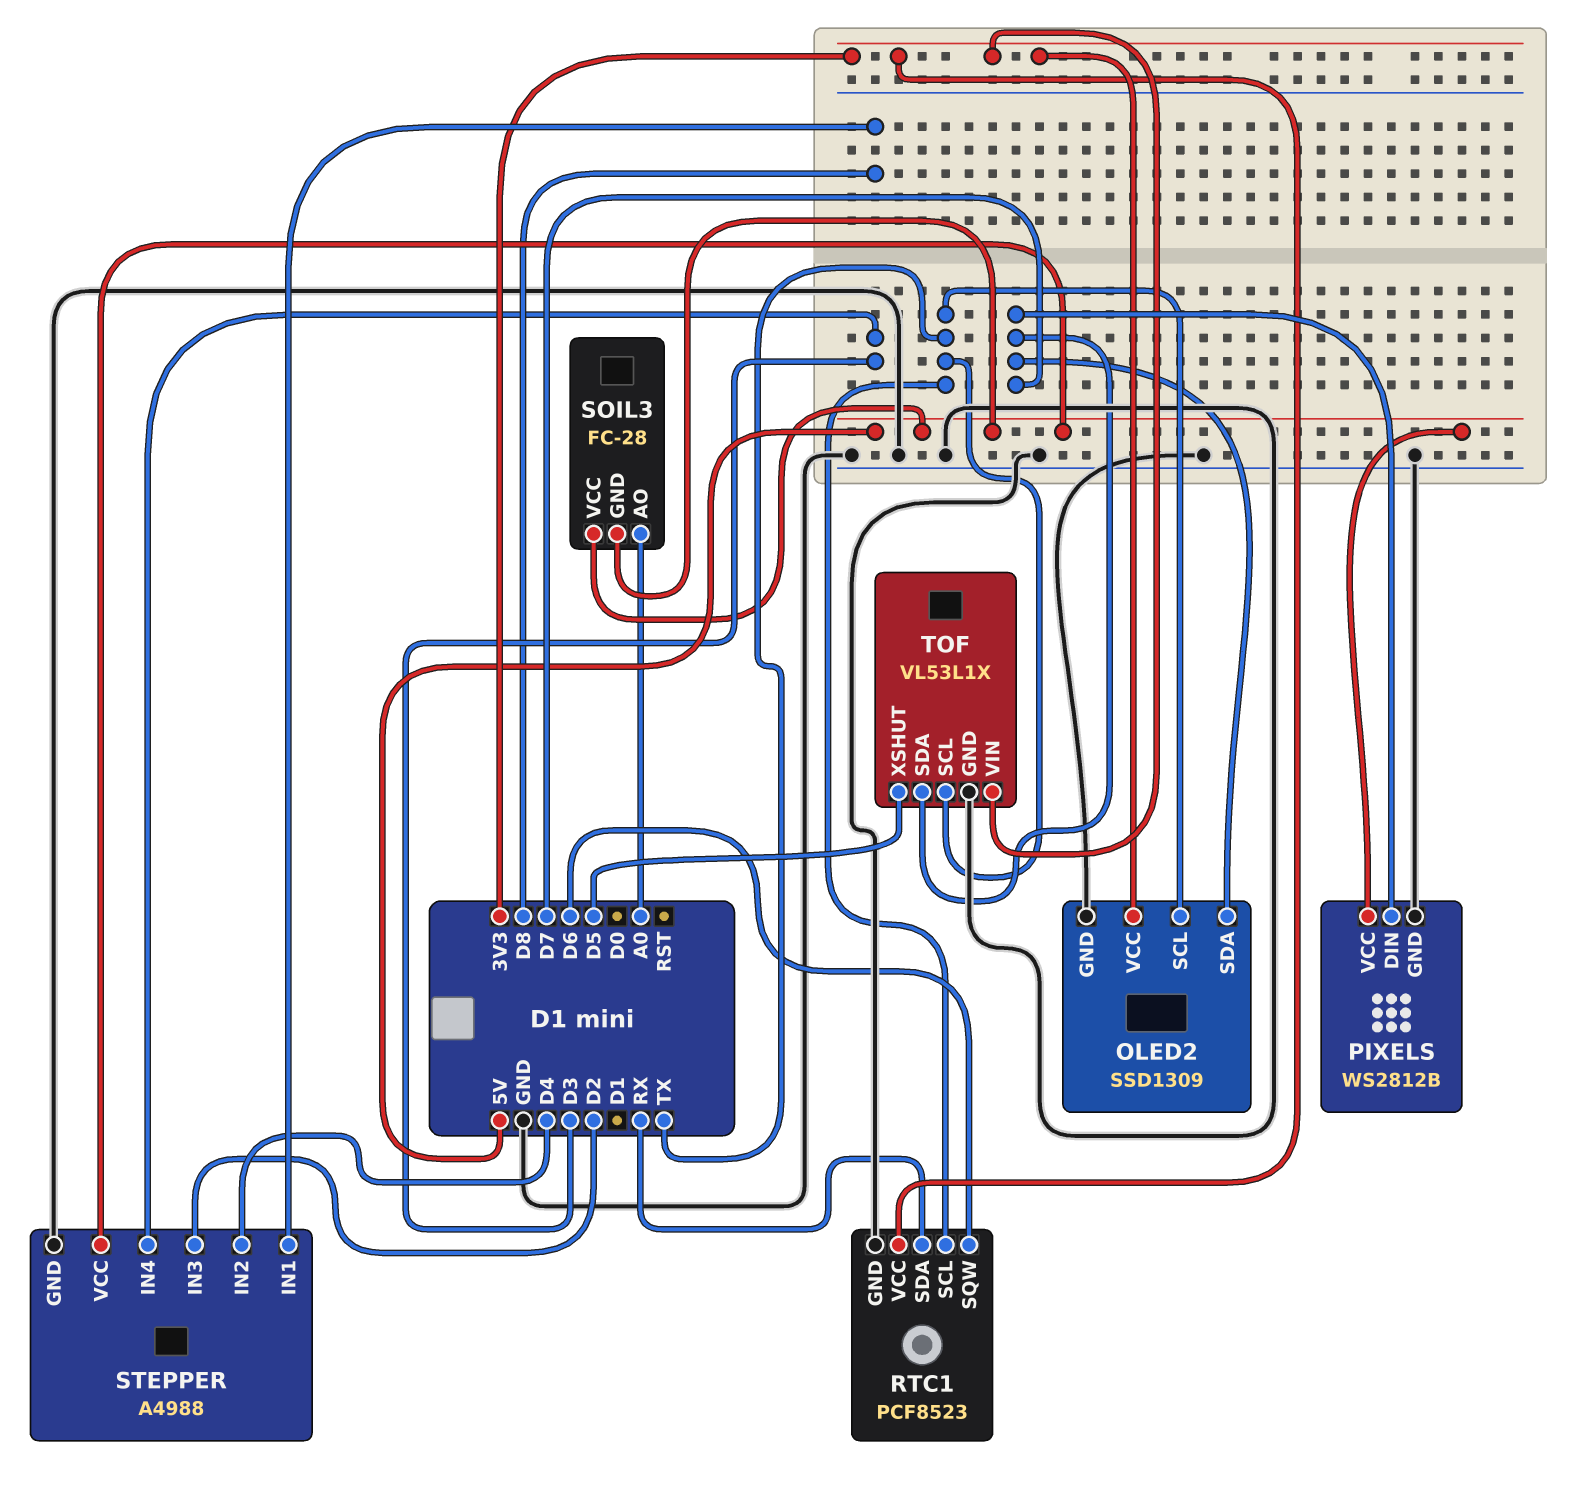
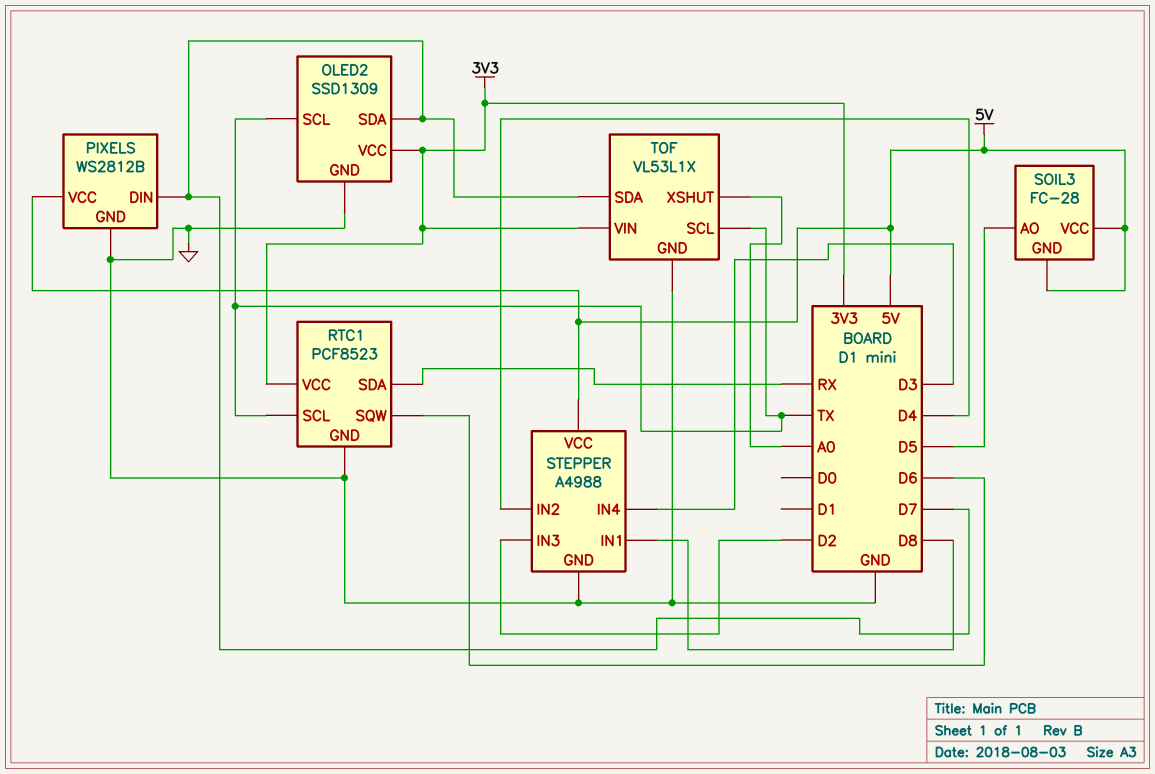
SOIL3 pin AO: A0 -> D5
TOF pin XSHUT: D5 -> A0

